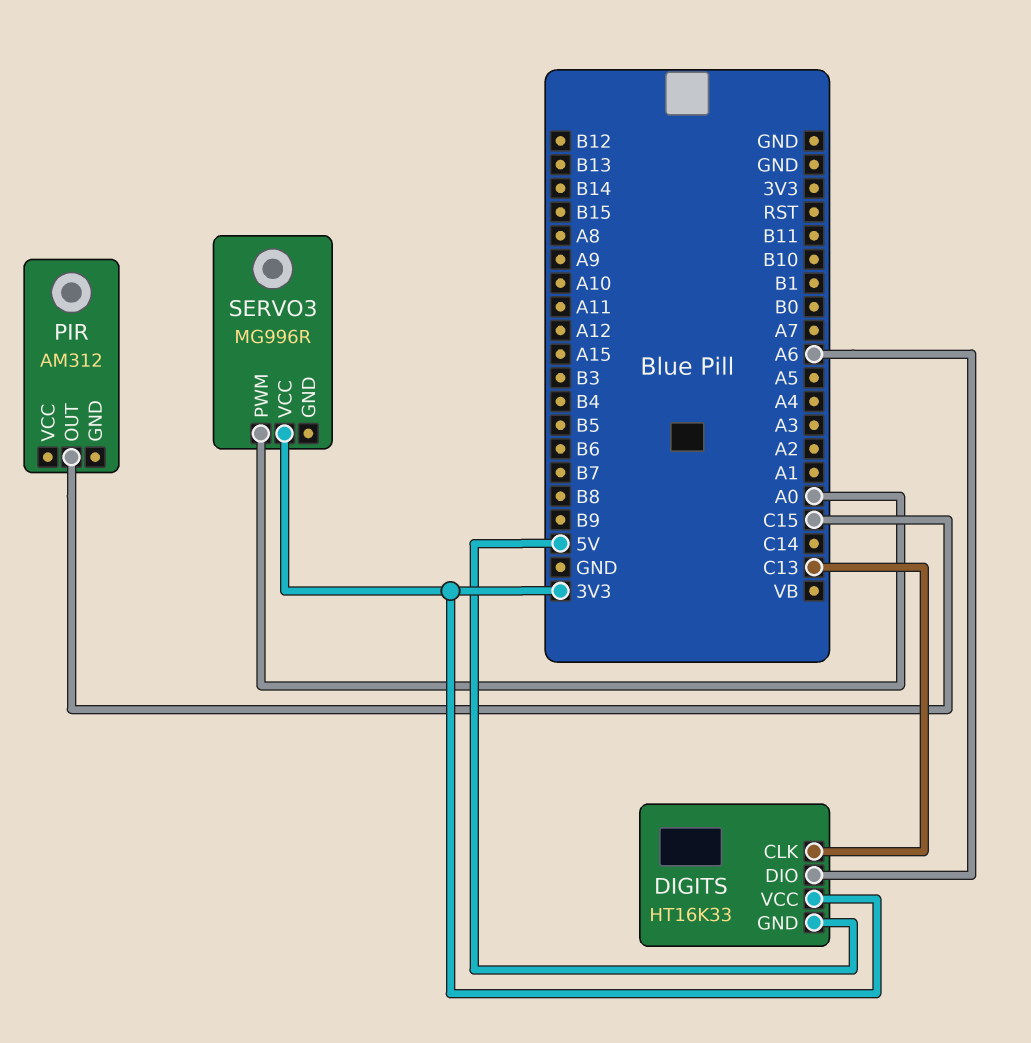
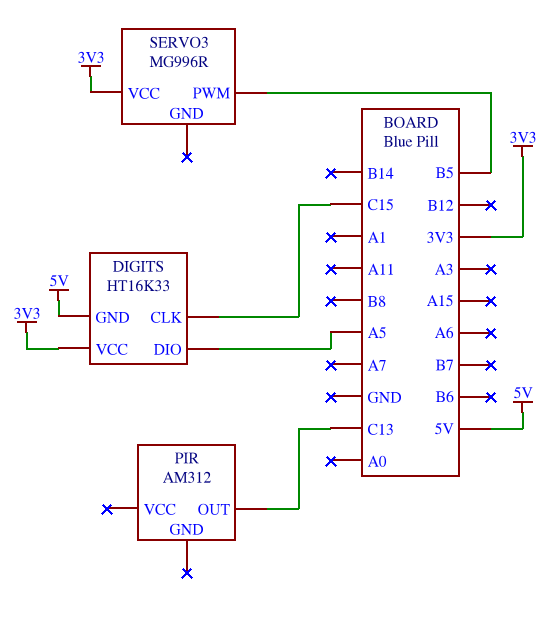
DIGITS pin CLK: C13 -> C15
DIGITS pin DIO: A6 -> A5
PIR pin OUT: C15 -> C13
SERVO3 pin PWM: A0 -> B5

